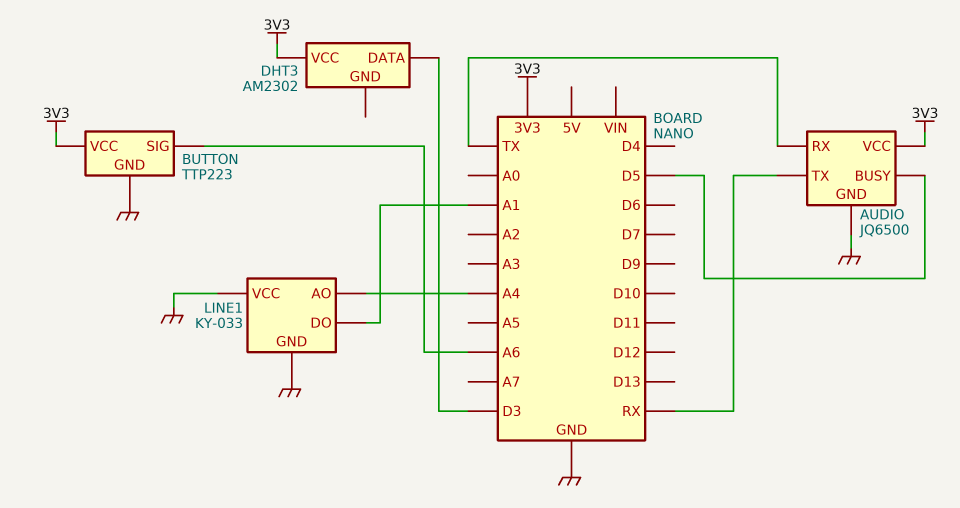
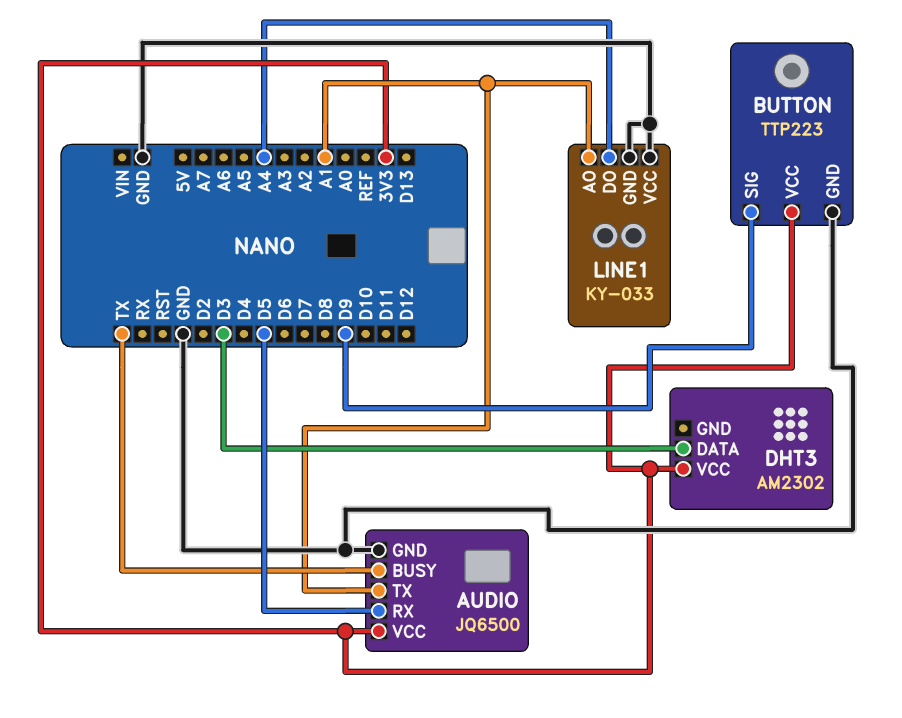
AUDIO pin BUSY: D5 -> TX
AUDIO pin RX: TX -> D5
AUDIO pin TX: RX -> A1
BUTTON pin SIG: A6 -> D9
LINE1 pin AO: A4 -> A1
LINE1 pin DO: A1 -> A4

